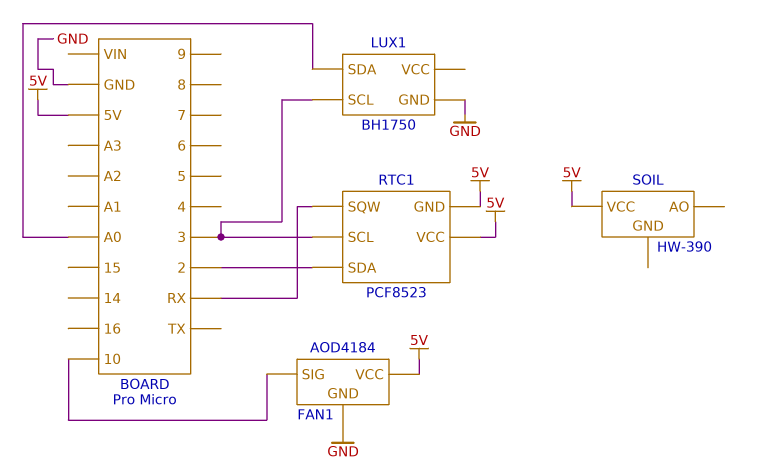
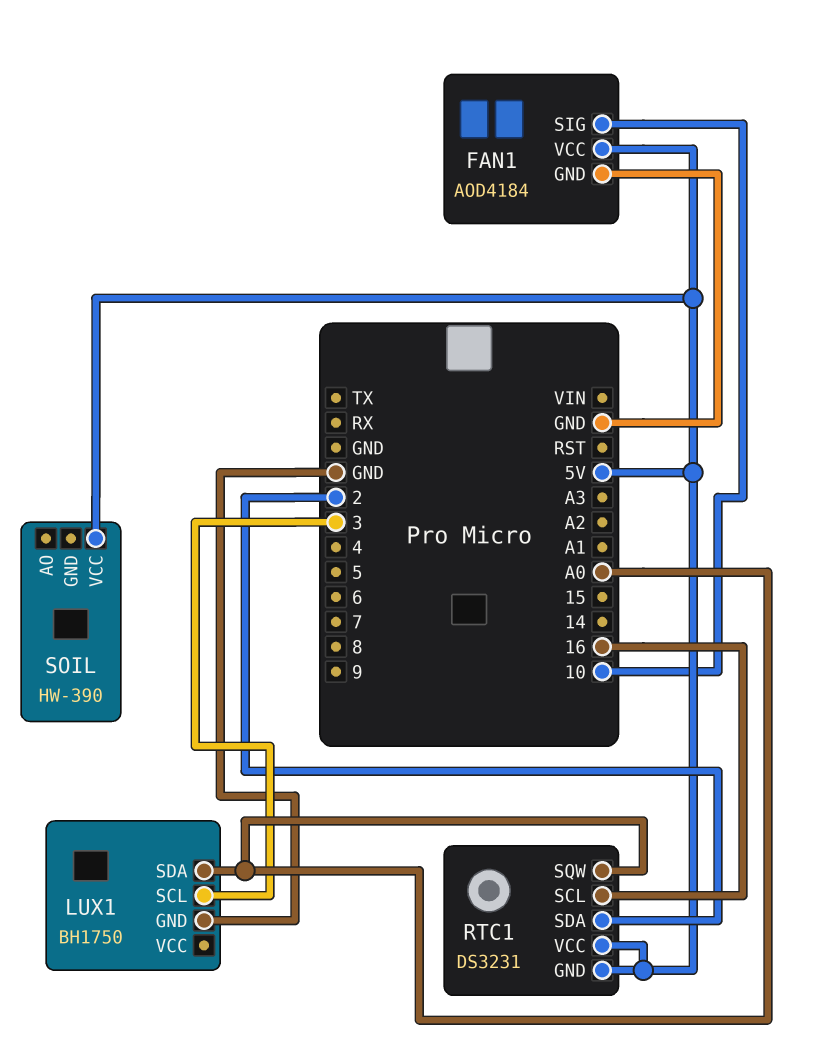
RTC1: PCF8523 -> DS3231
RTC1 pin SCL: 3 -> 16
RTC1 pin SQW: RX -> A0

